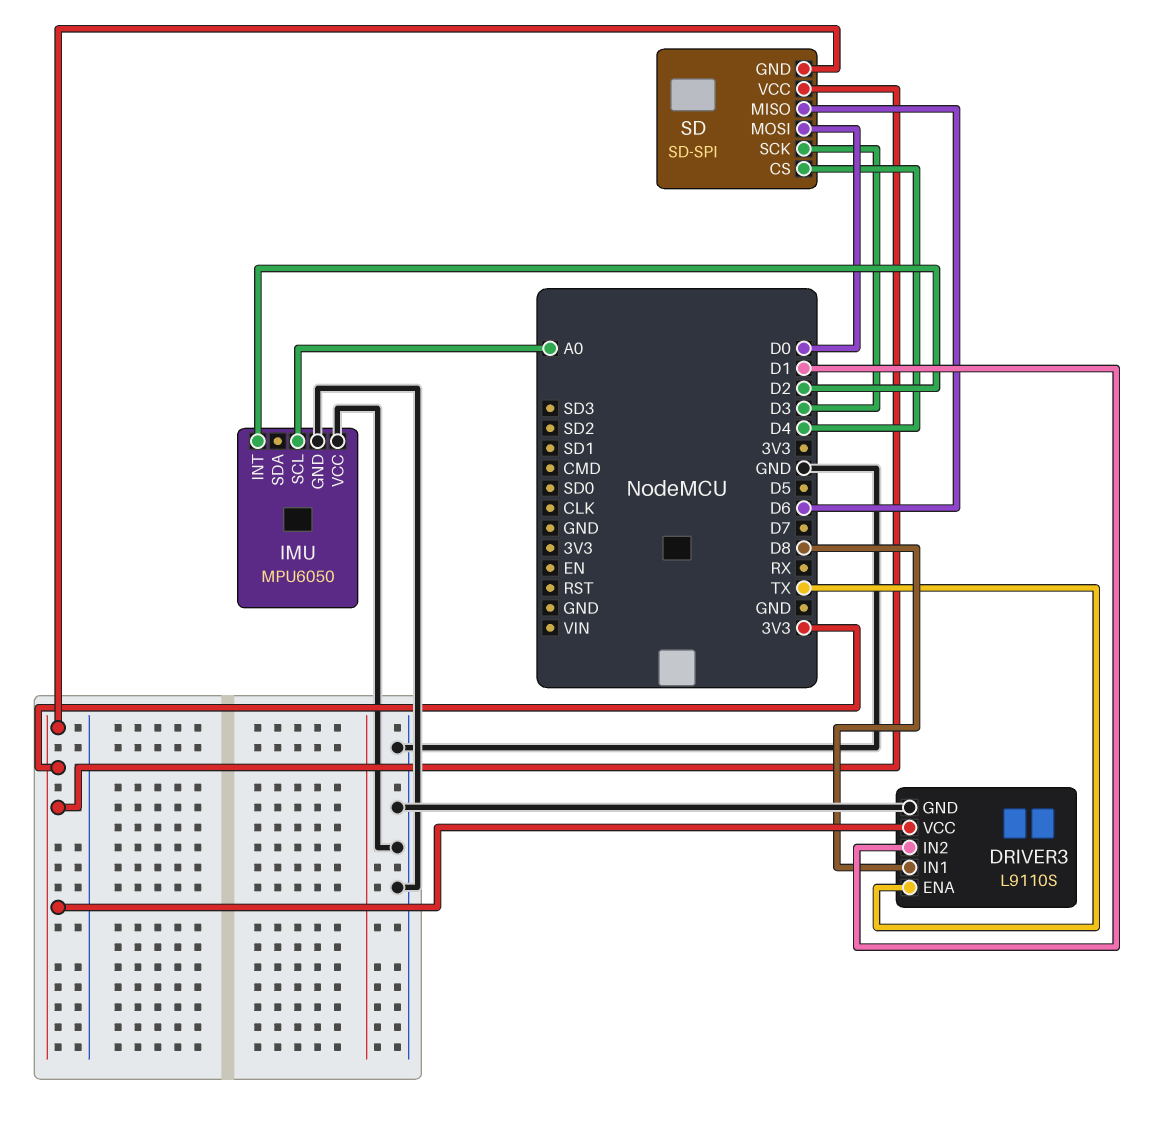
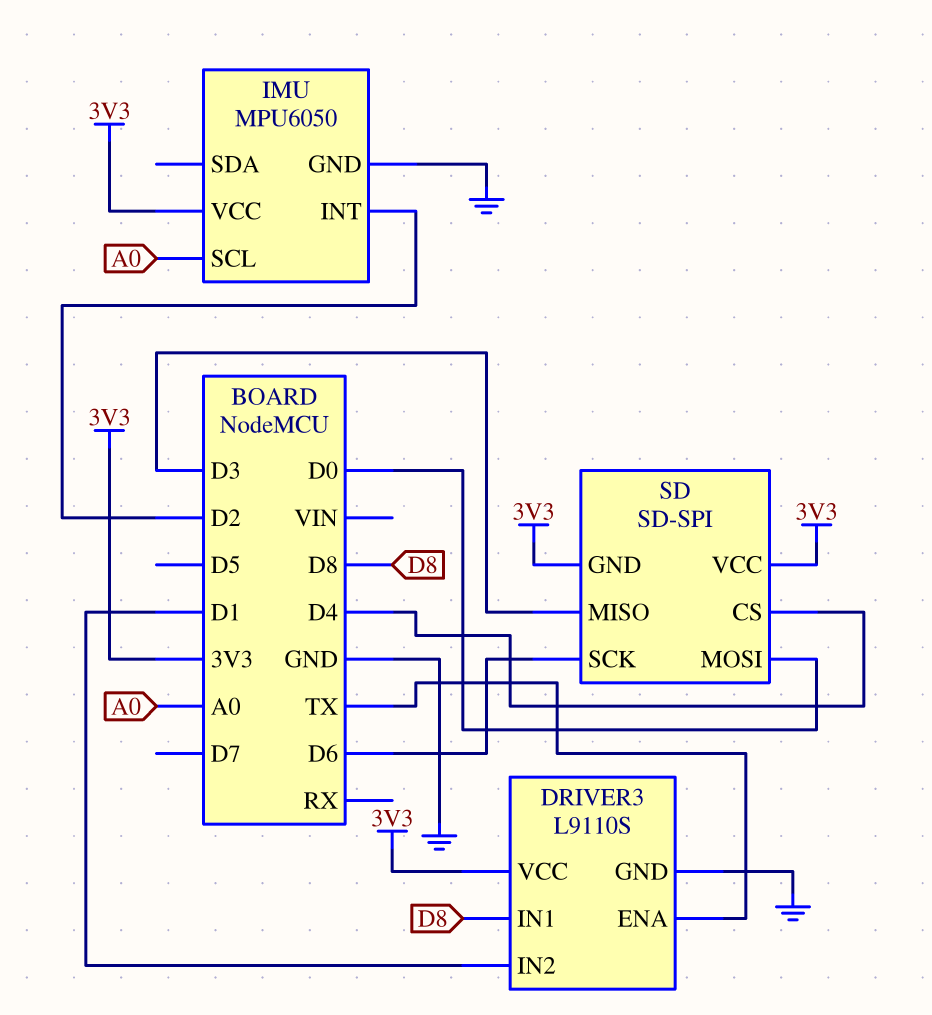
IMU pin VCC: GND -> 3V3
SD pin MISO: D6 -> D3
SD pin SCK: D3 -> D6

